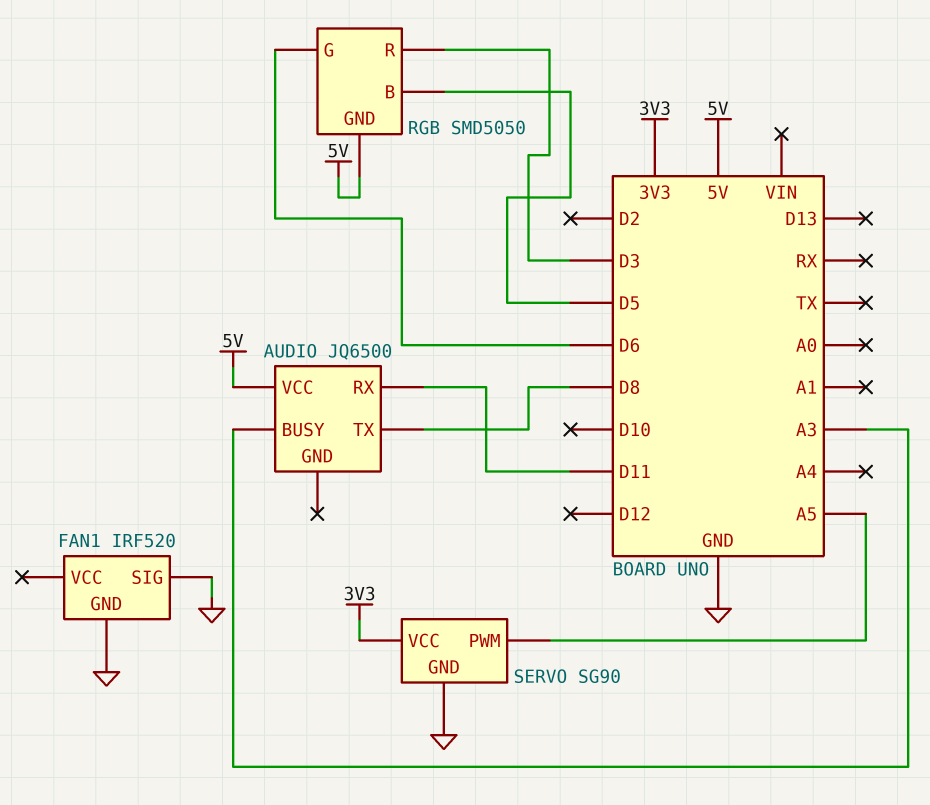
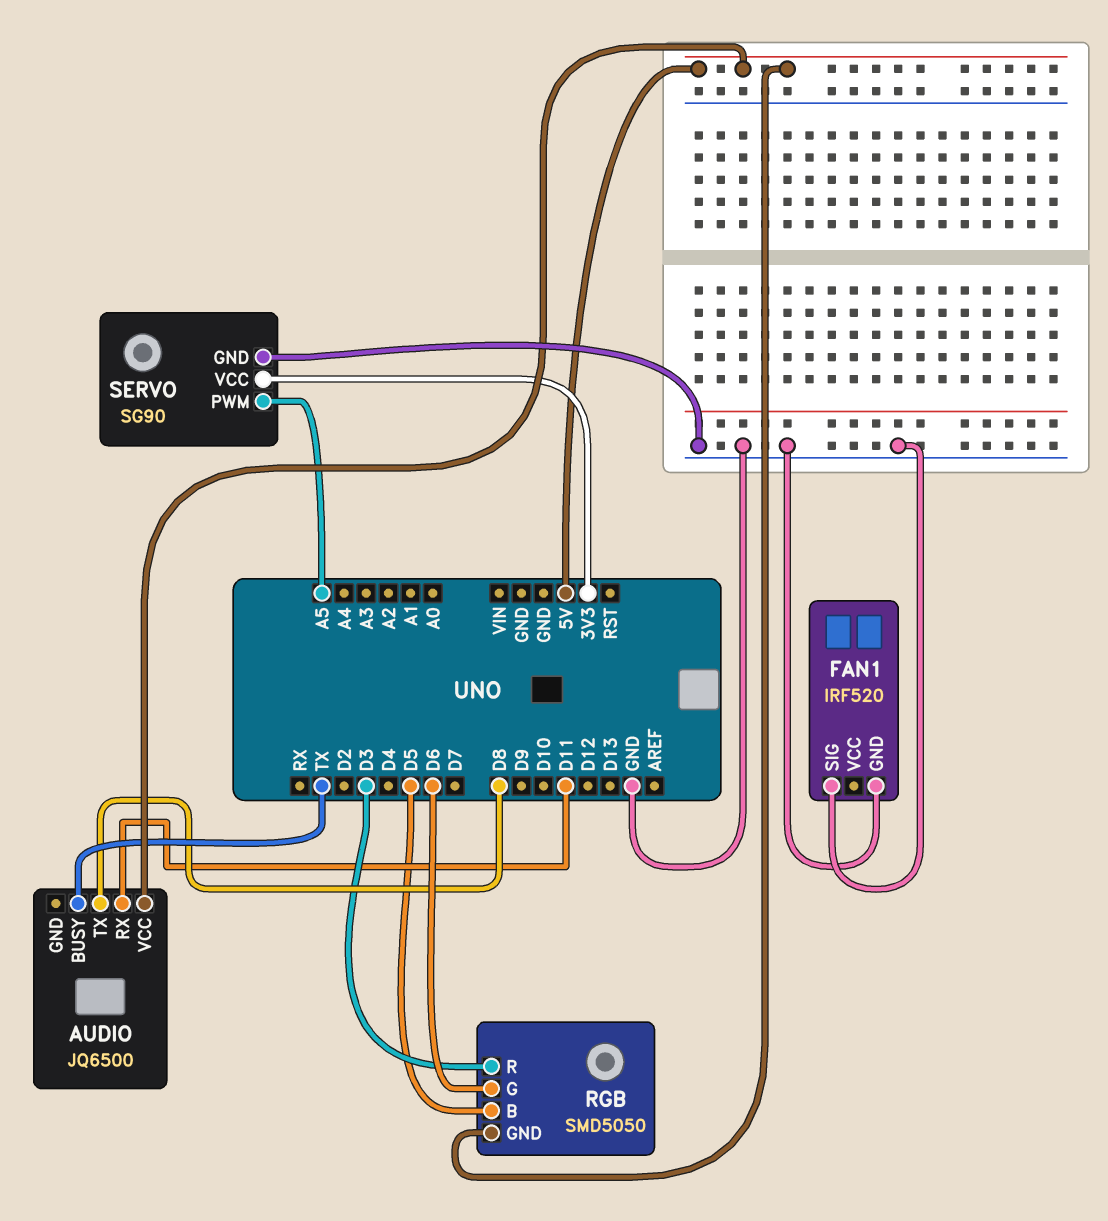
AUDIO pin BUSY: A3 -> TX

